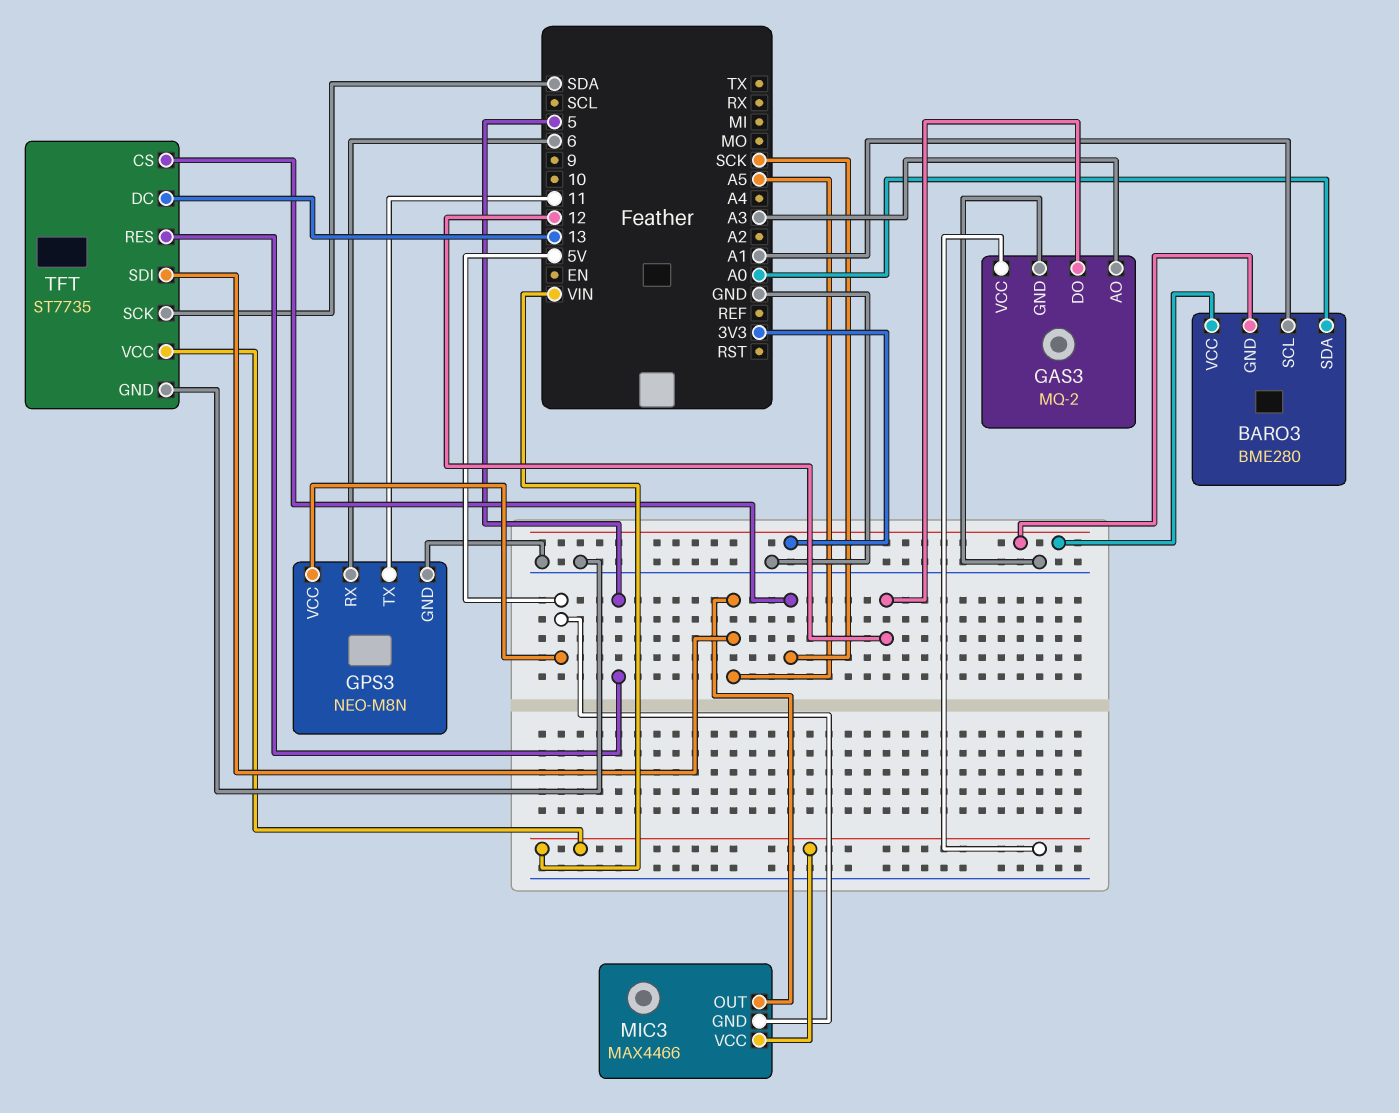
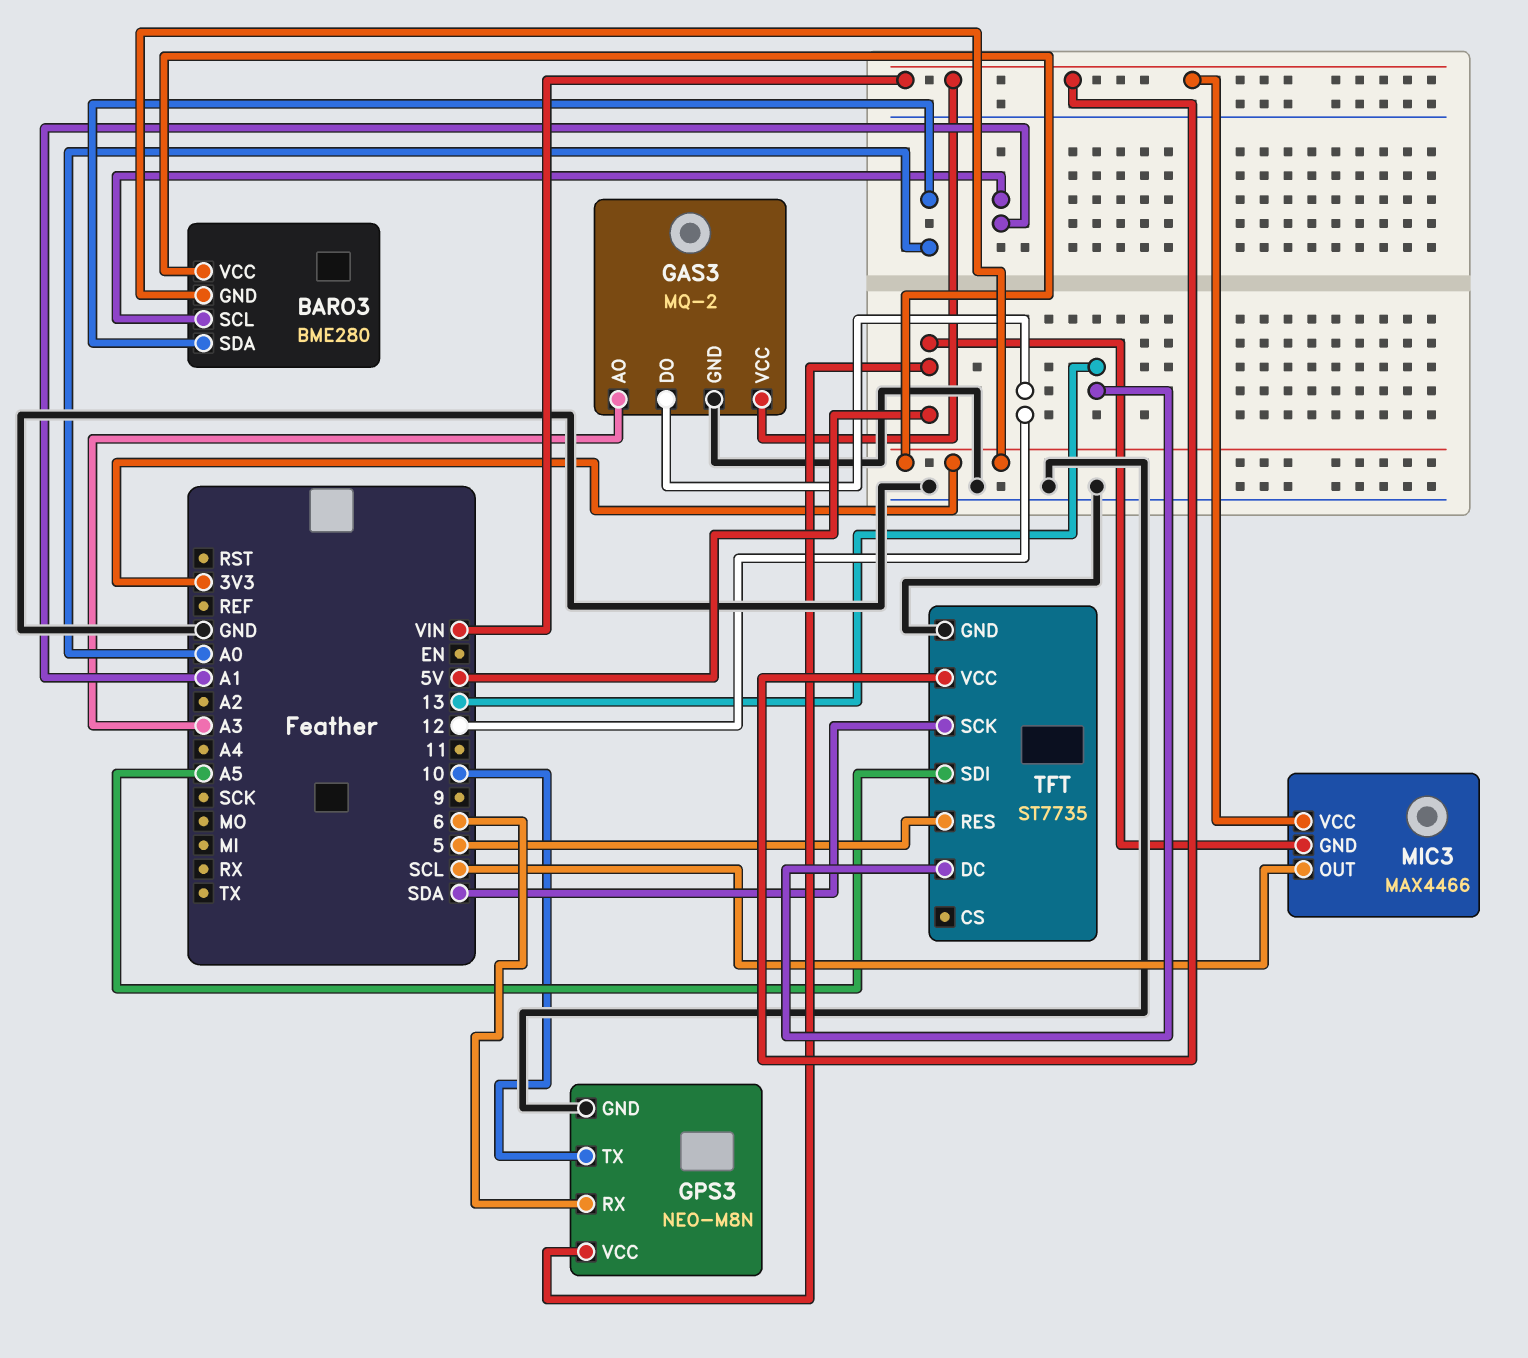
GPS3 pin TX: 11 -> 10
MIC3 pin OUT: A5 -> SCL
TFT pin CS: SCK -> none

